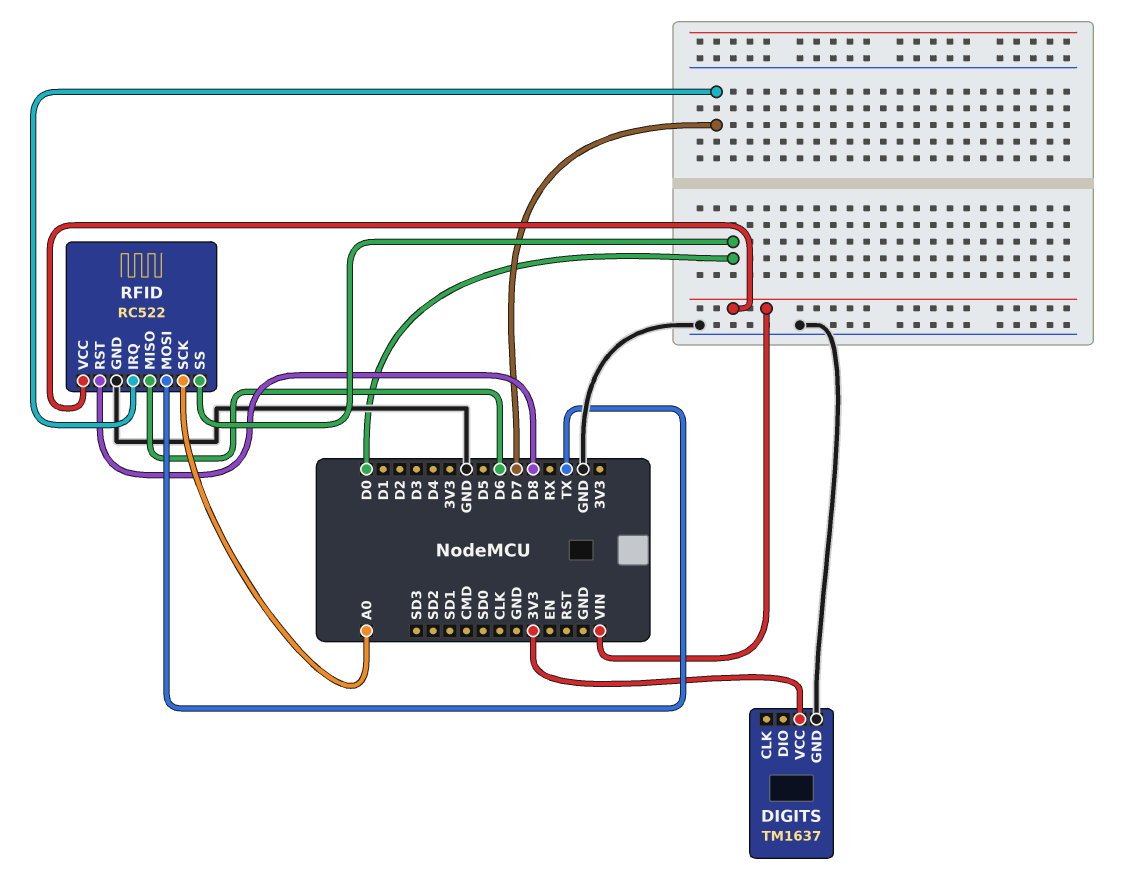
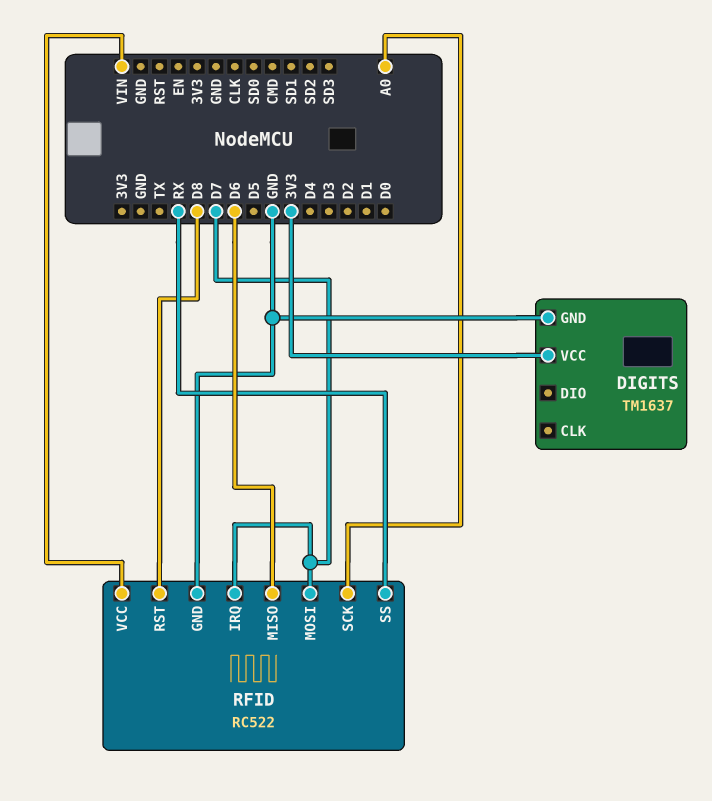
RFID pin MOSI: TX -> D7
RFID pin SS: D0 -> RX

